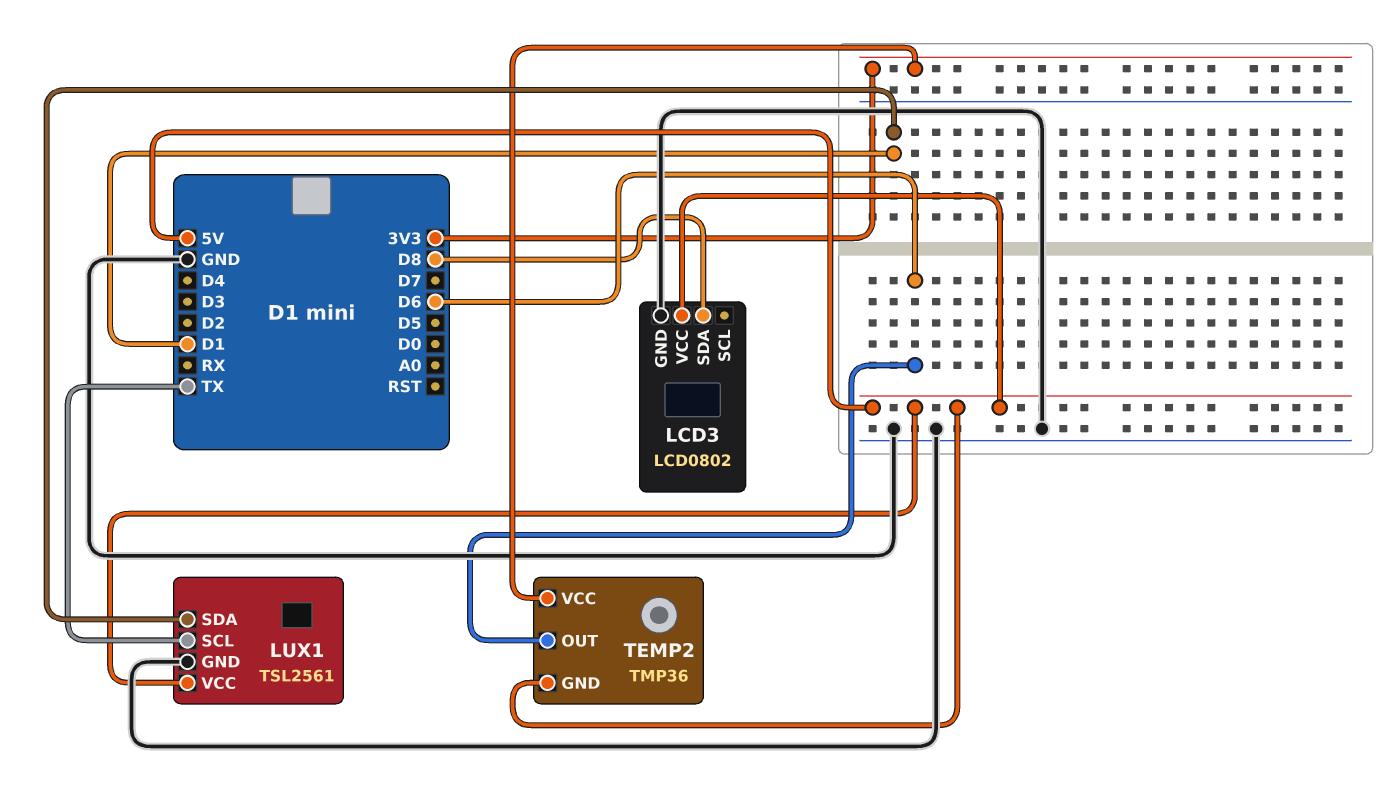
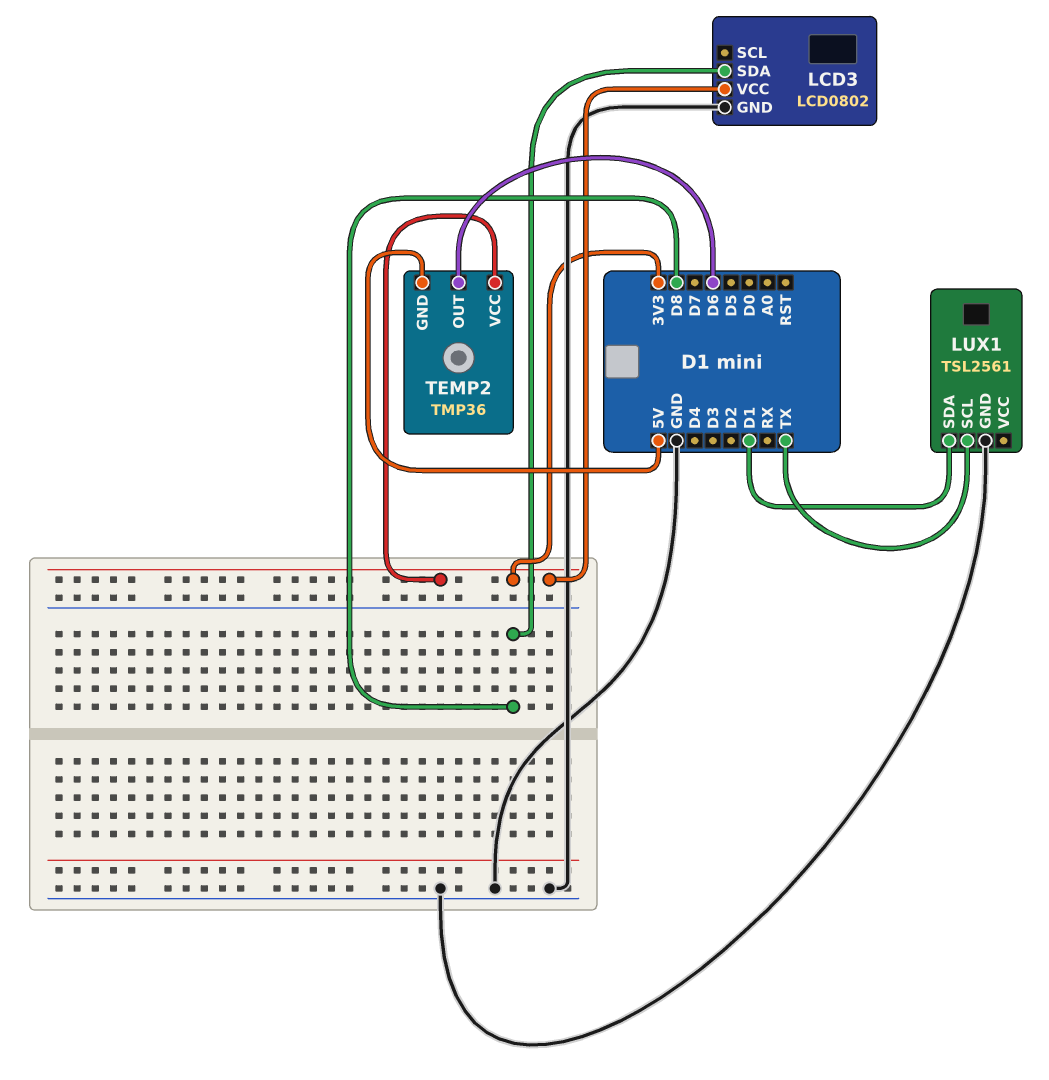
LCD3 pin VCC: 5V -> 3V3
LUX1 pin VCC: 5V -> none

